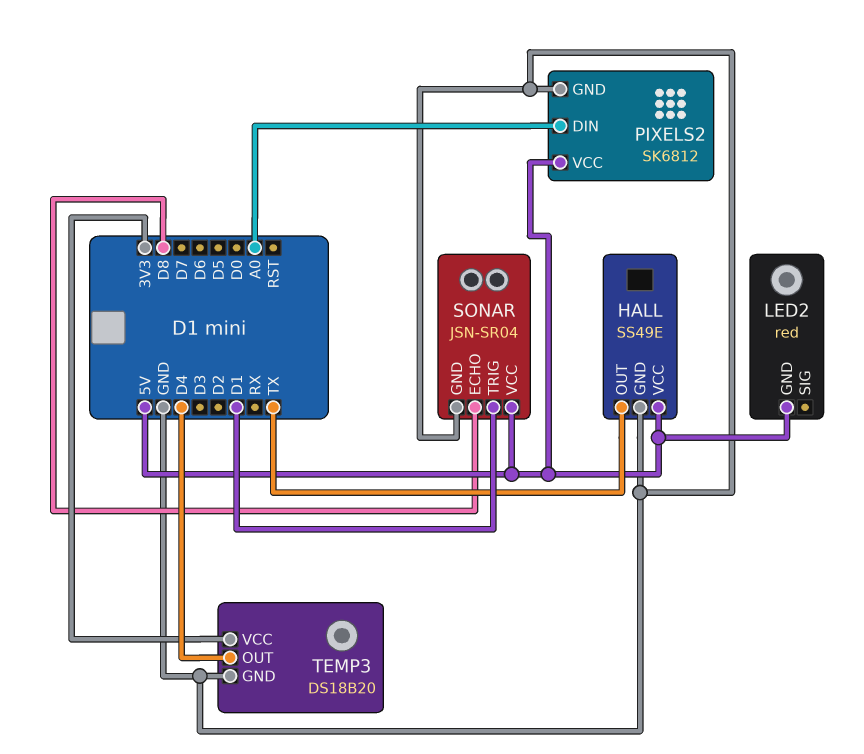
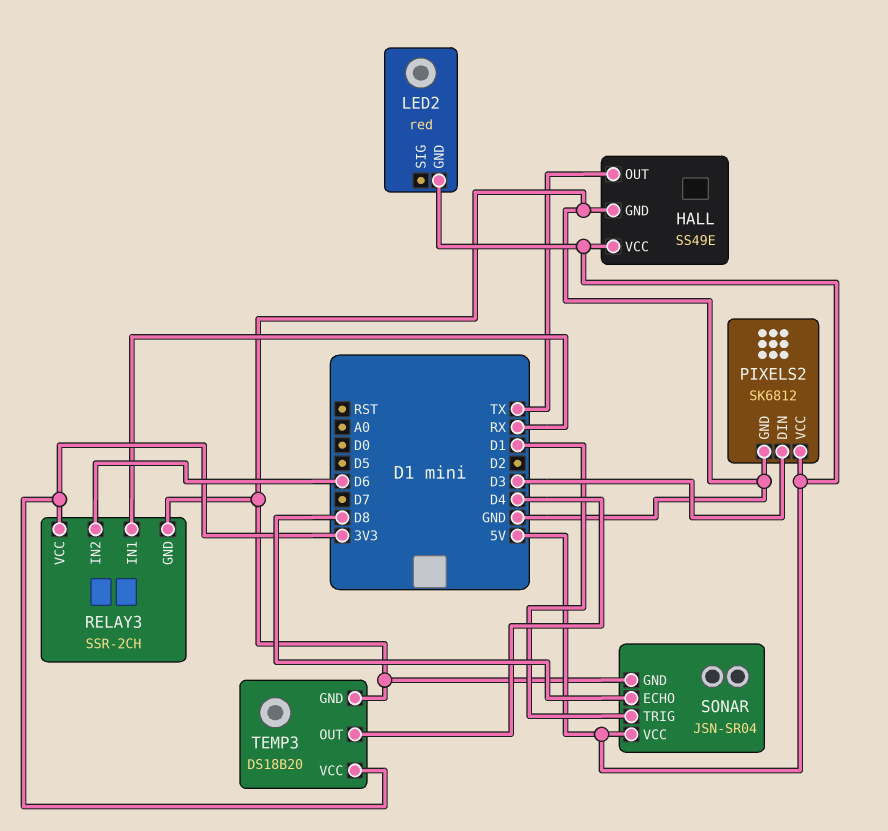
PIXELS2 pin DIN: A0 -> D3
RELAY3: none -> SSR-2CH
RELAY3 pin GND: none -> GND
RELAY3 pin IN1: none -> RX
RELAY3 pin IN2: none -> D6
RELAY3 pin VCC: none -> 3V3

